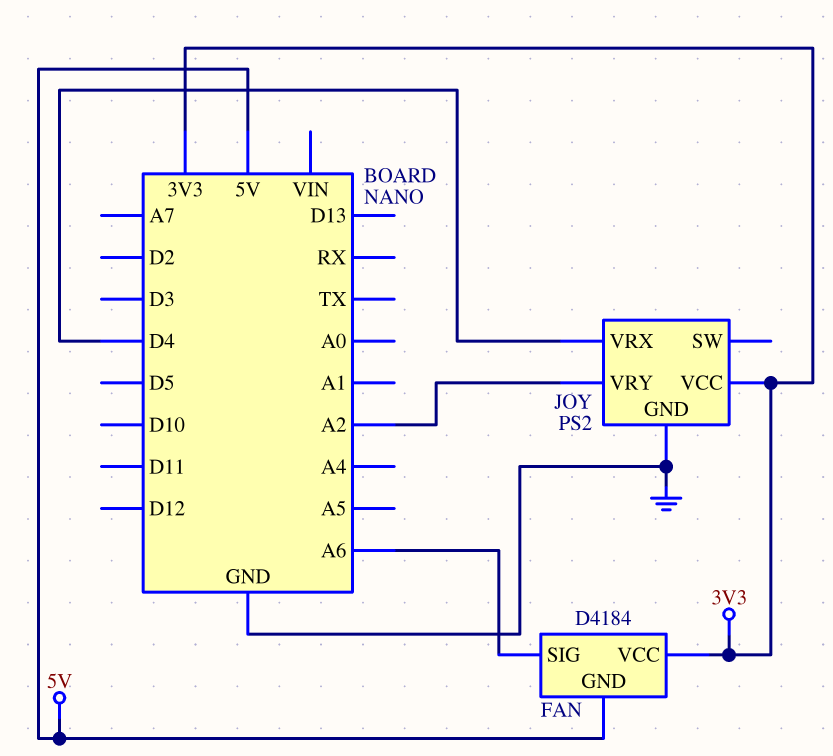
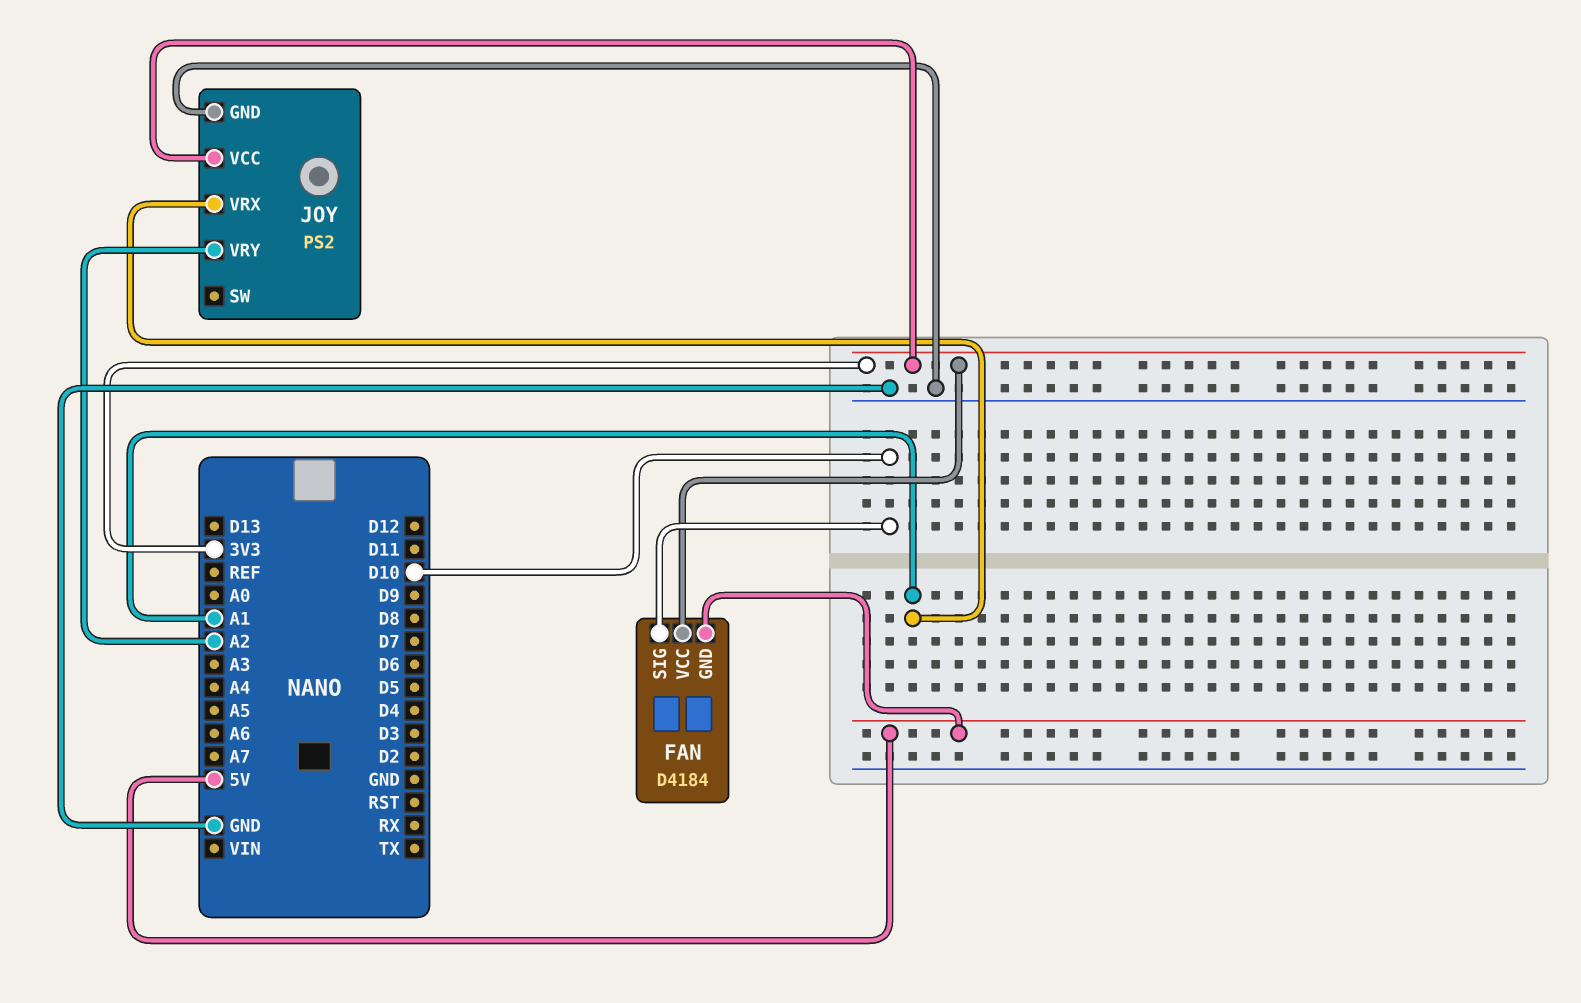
FAN pin SIG: A6 -> D10
JOY pin VRX: D4 -> A1

